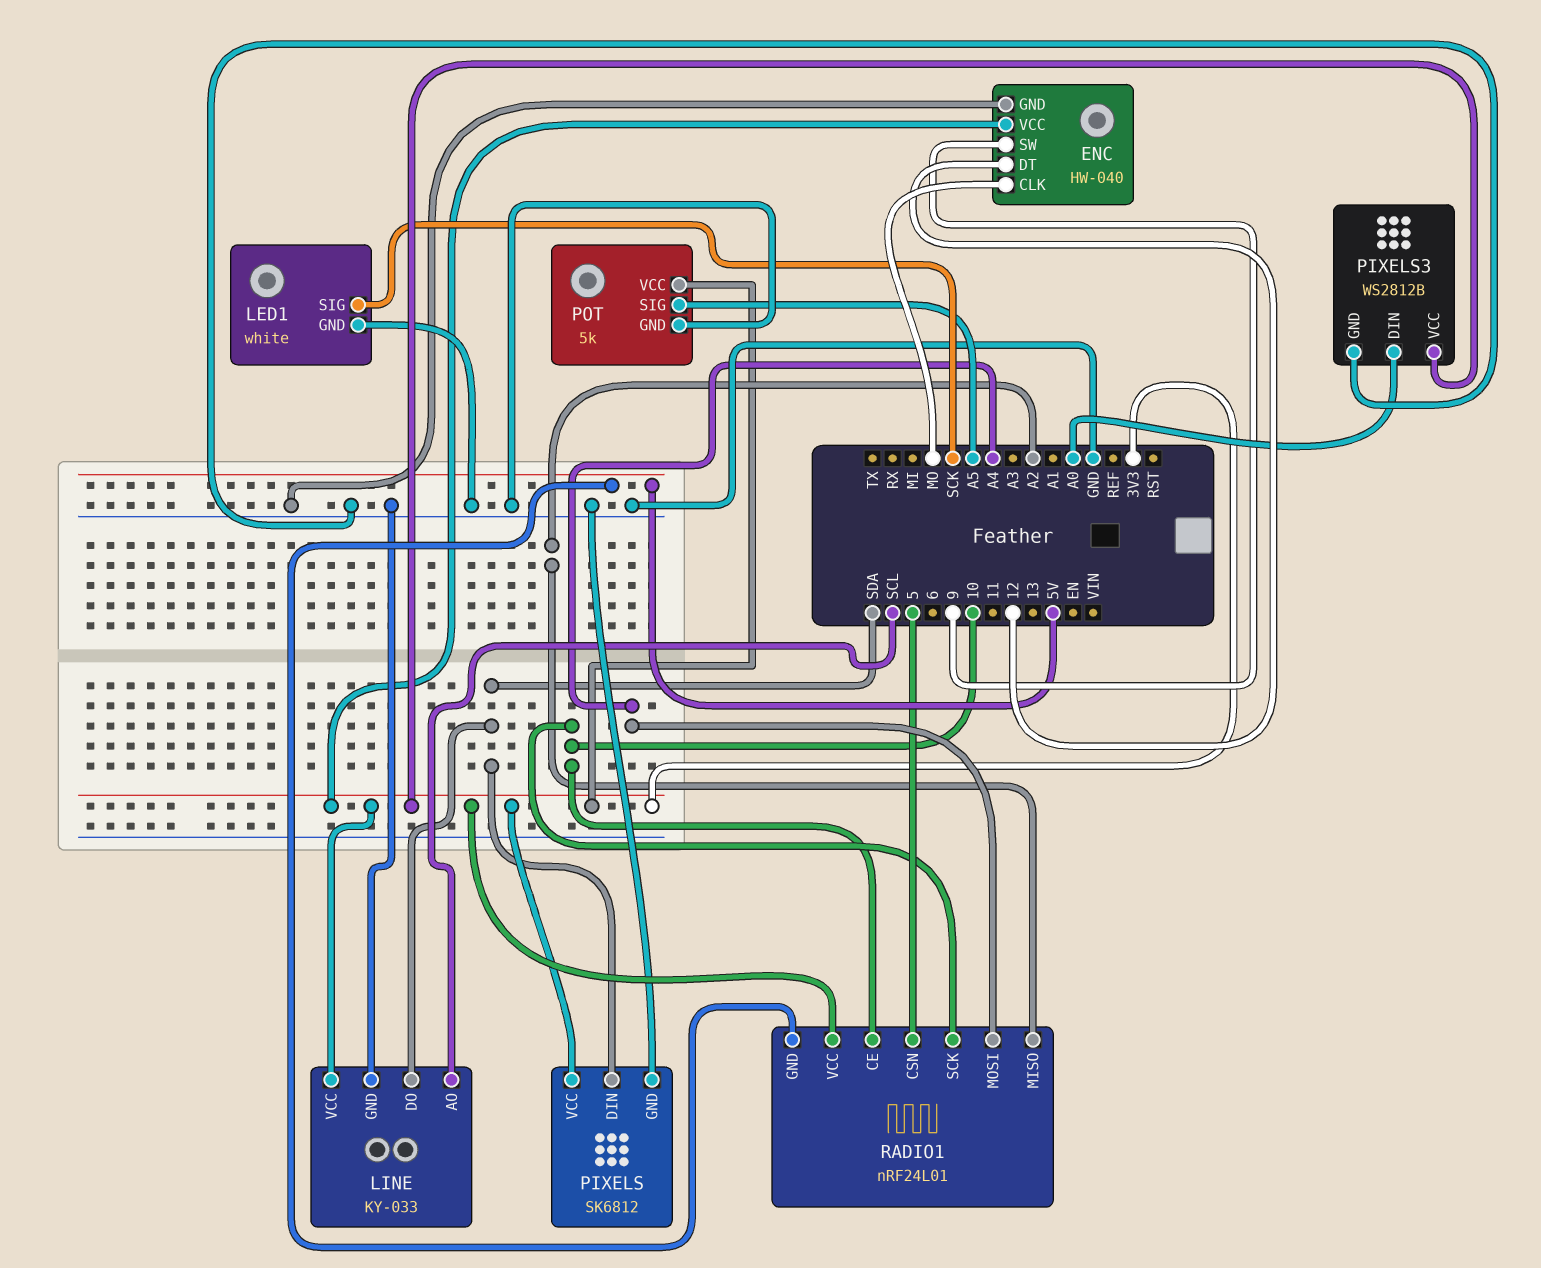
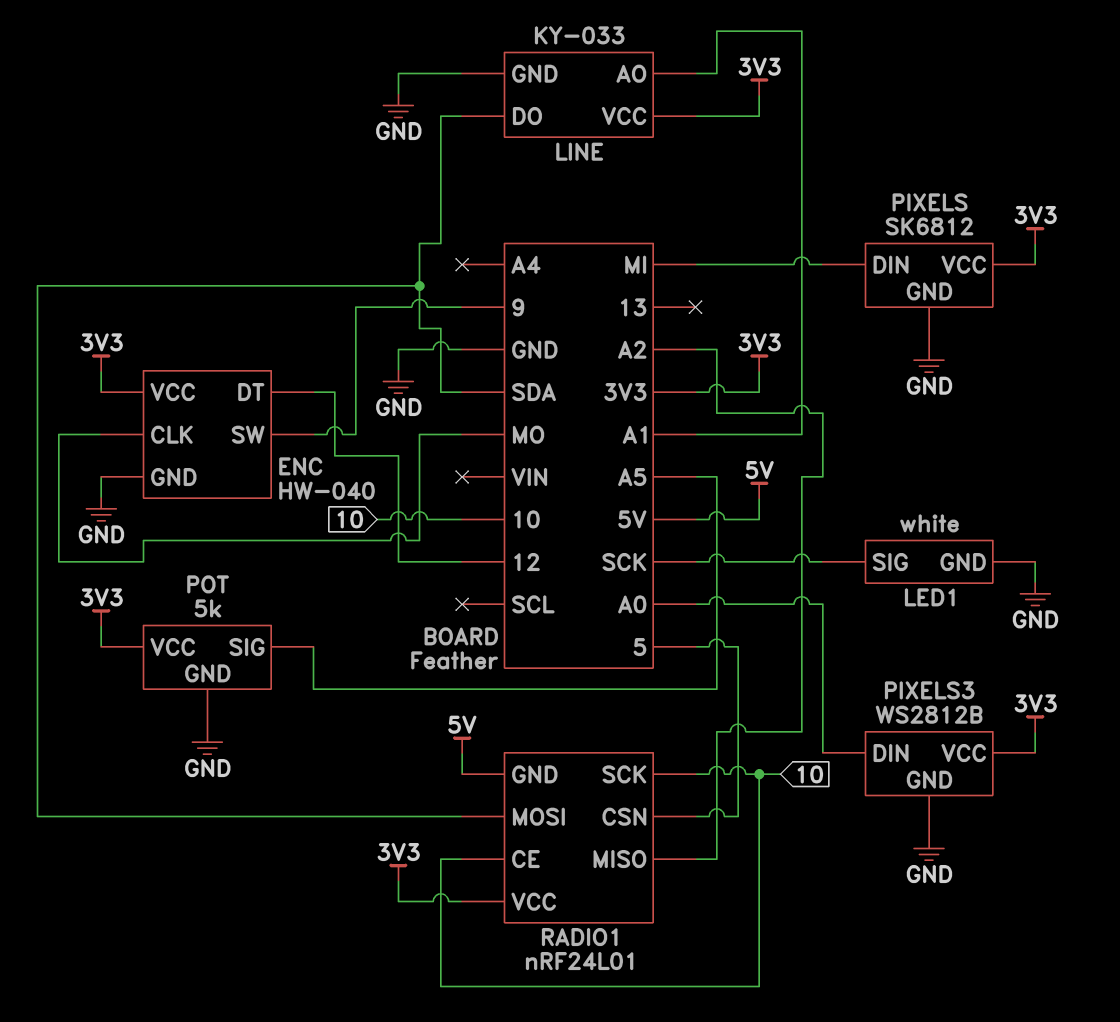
LINE pin AO: SCL -> A1
PIXELS pin DIN: SDA -> MI
RADIO1 pin MOSI: A4 -> SDA

